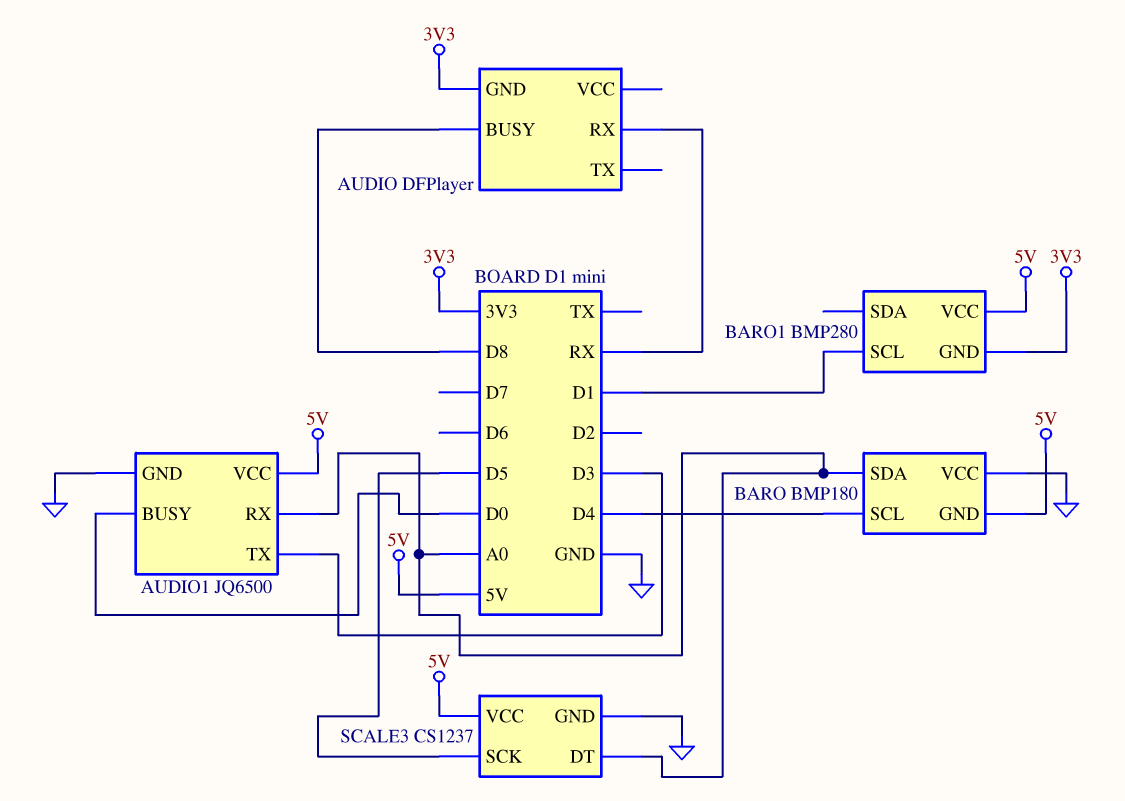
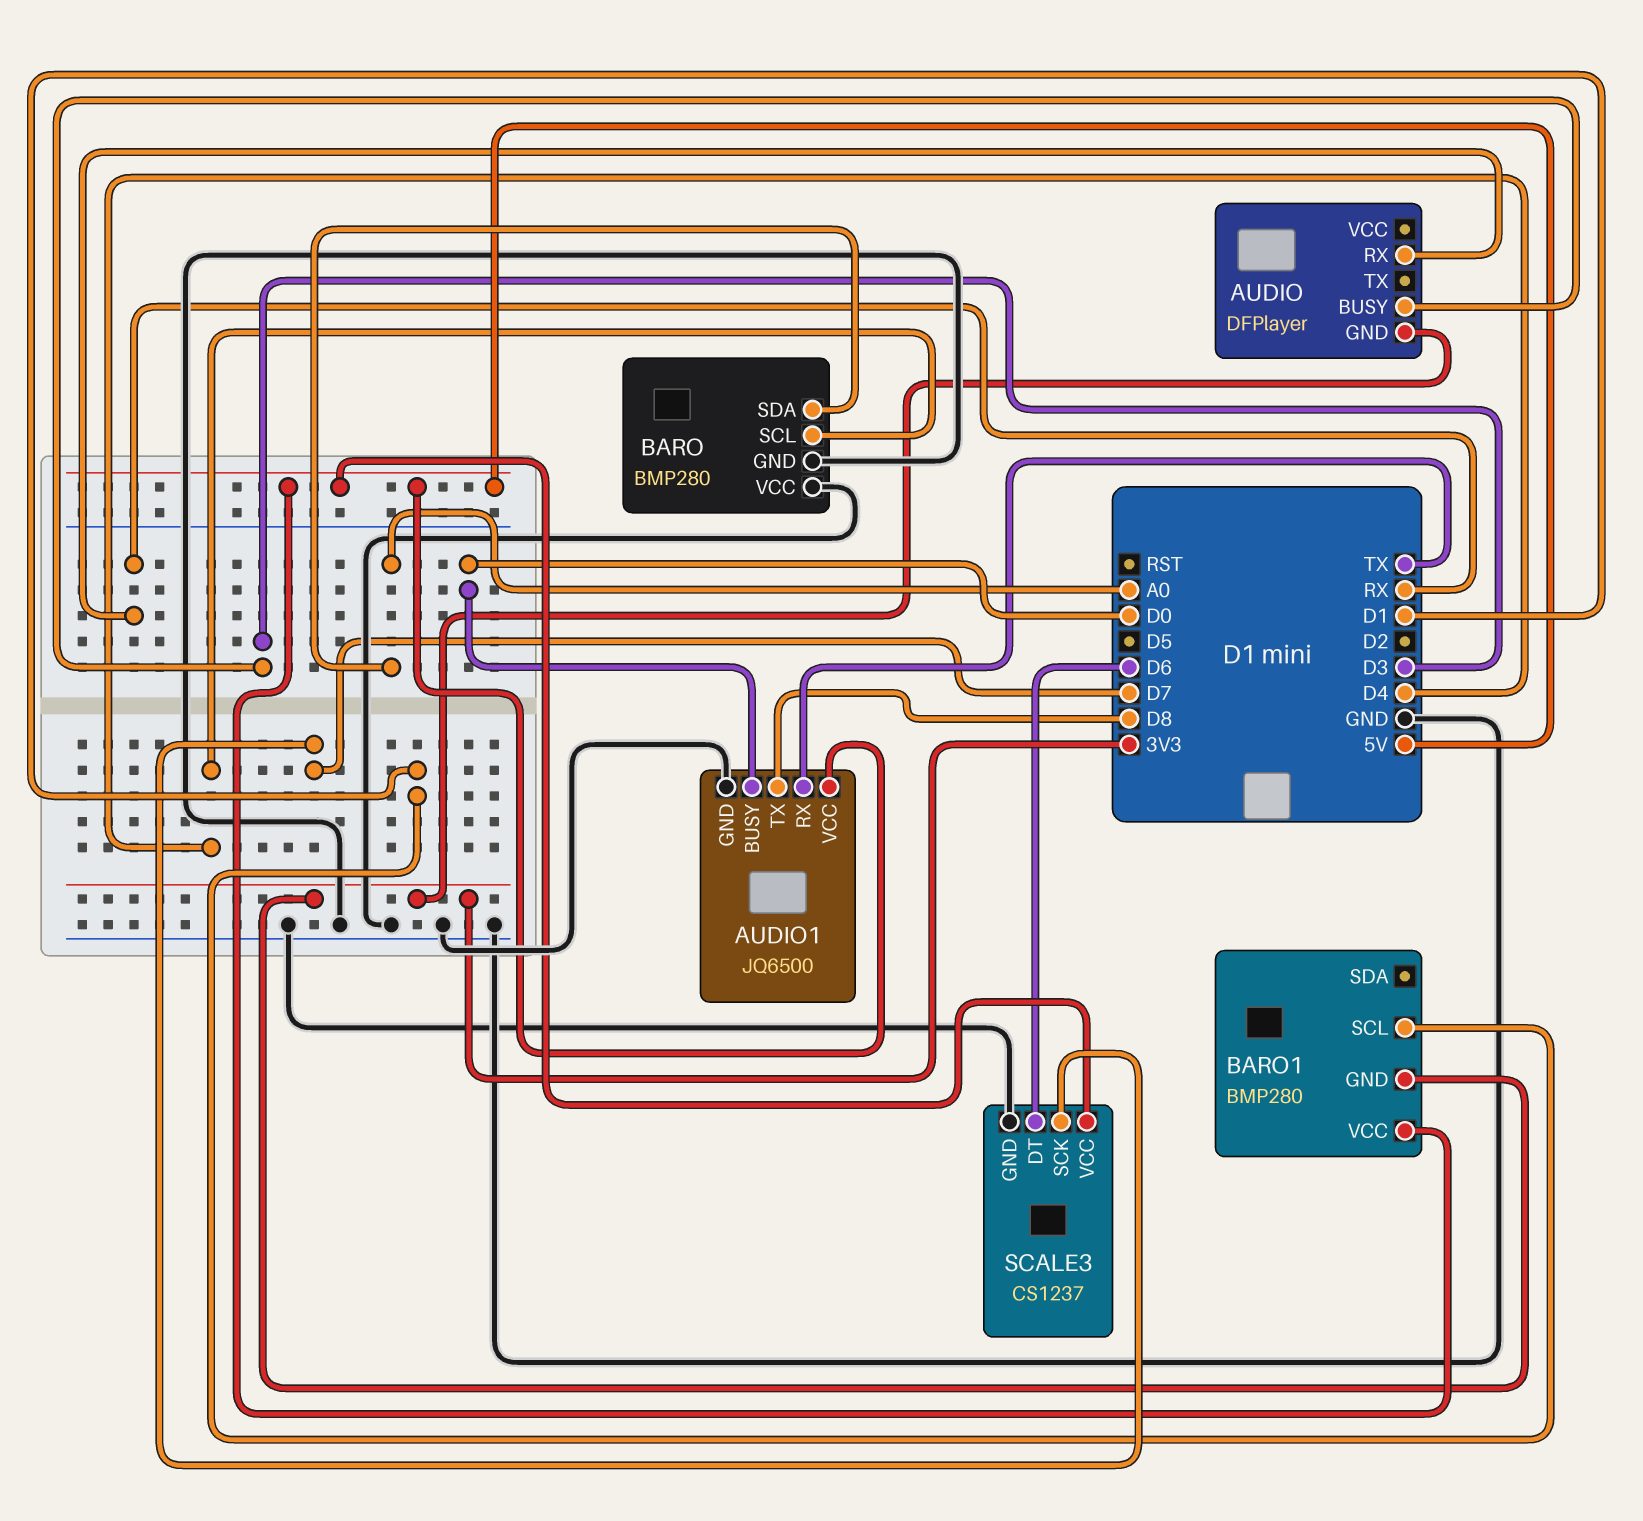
AUDIO pin BUSY: D8 -> D3
AUDIO1 pin RX: A0 -> TX
AUDIO1 pin TX: D3 -> D8
BARO: BMP180 -> BMP280
BARO pin GND: 5V -> GND
SCALE3 pin DT: A0 -> D6
SCALE3 pin SCK: D5 -> D7

